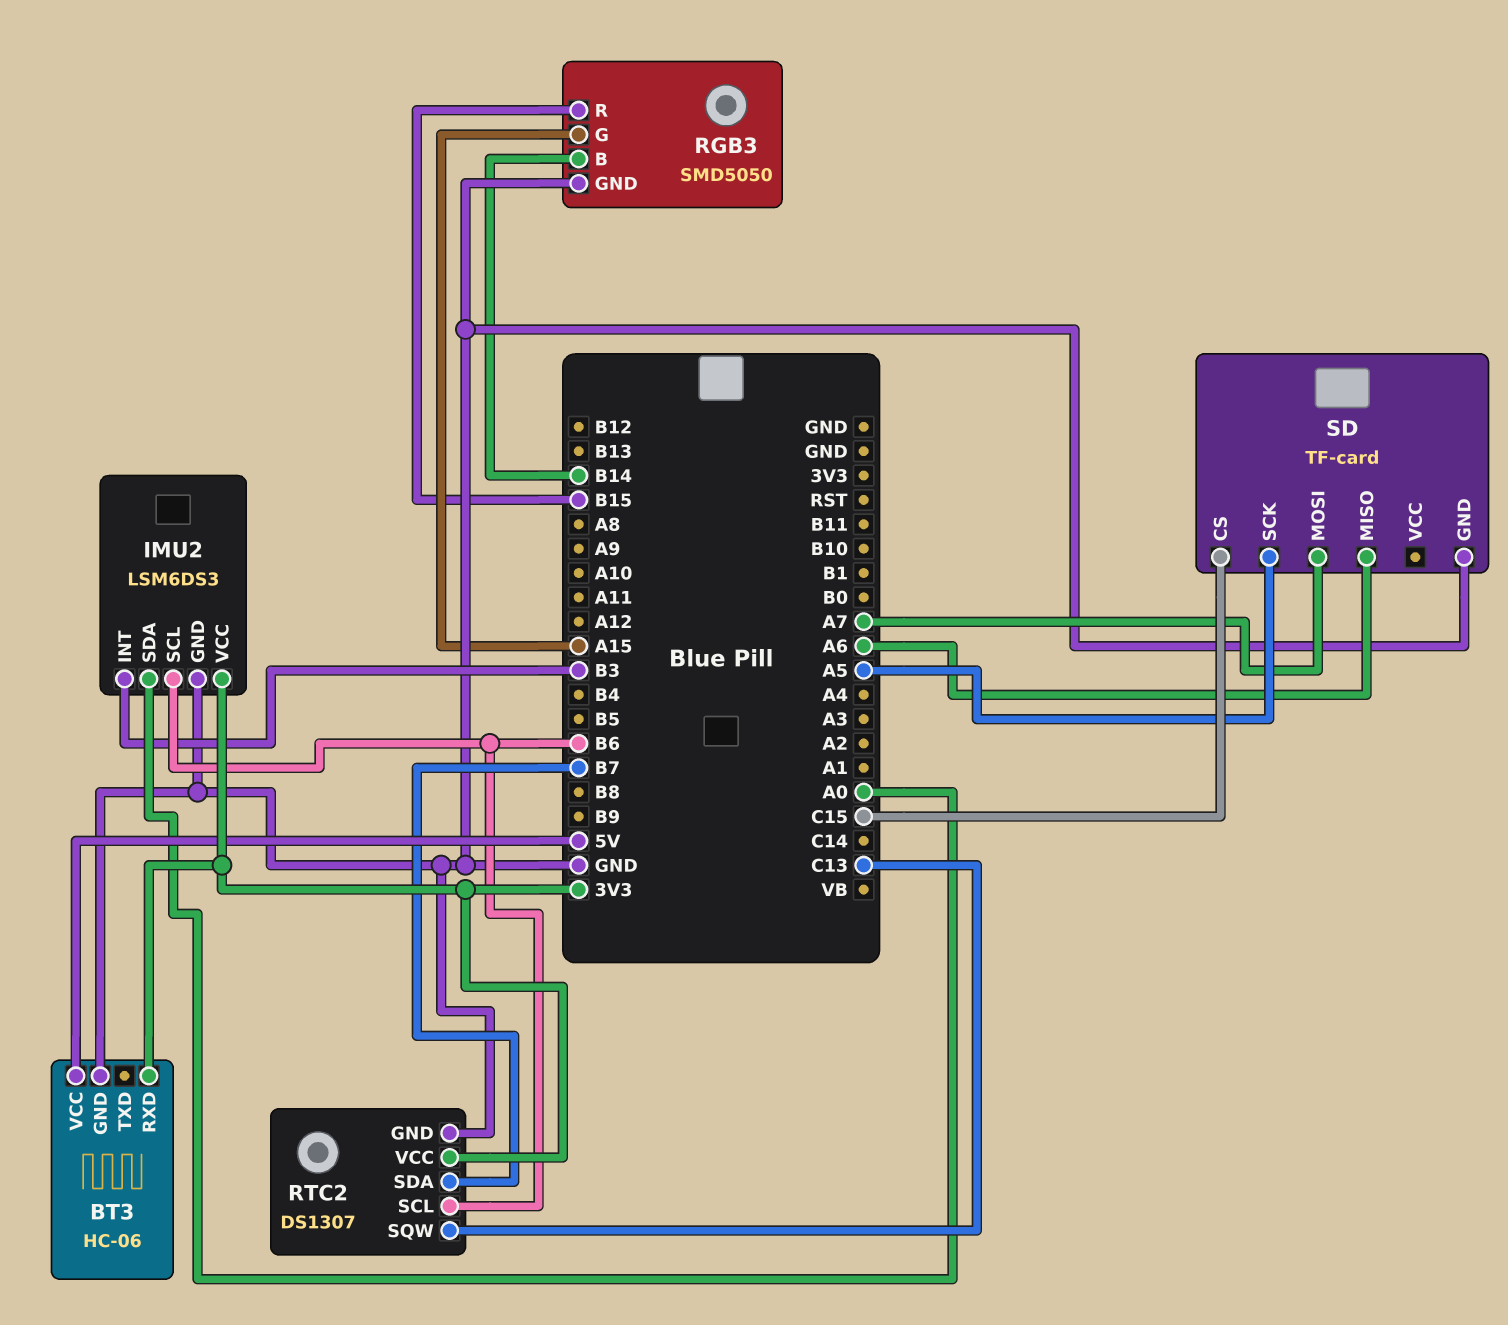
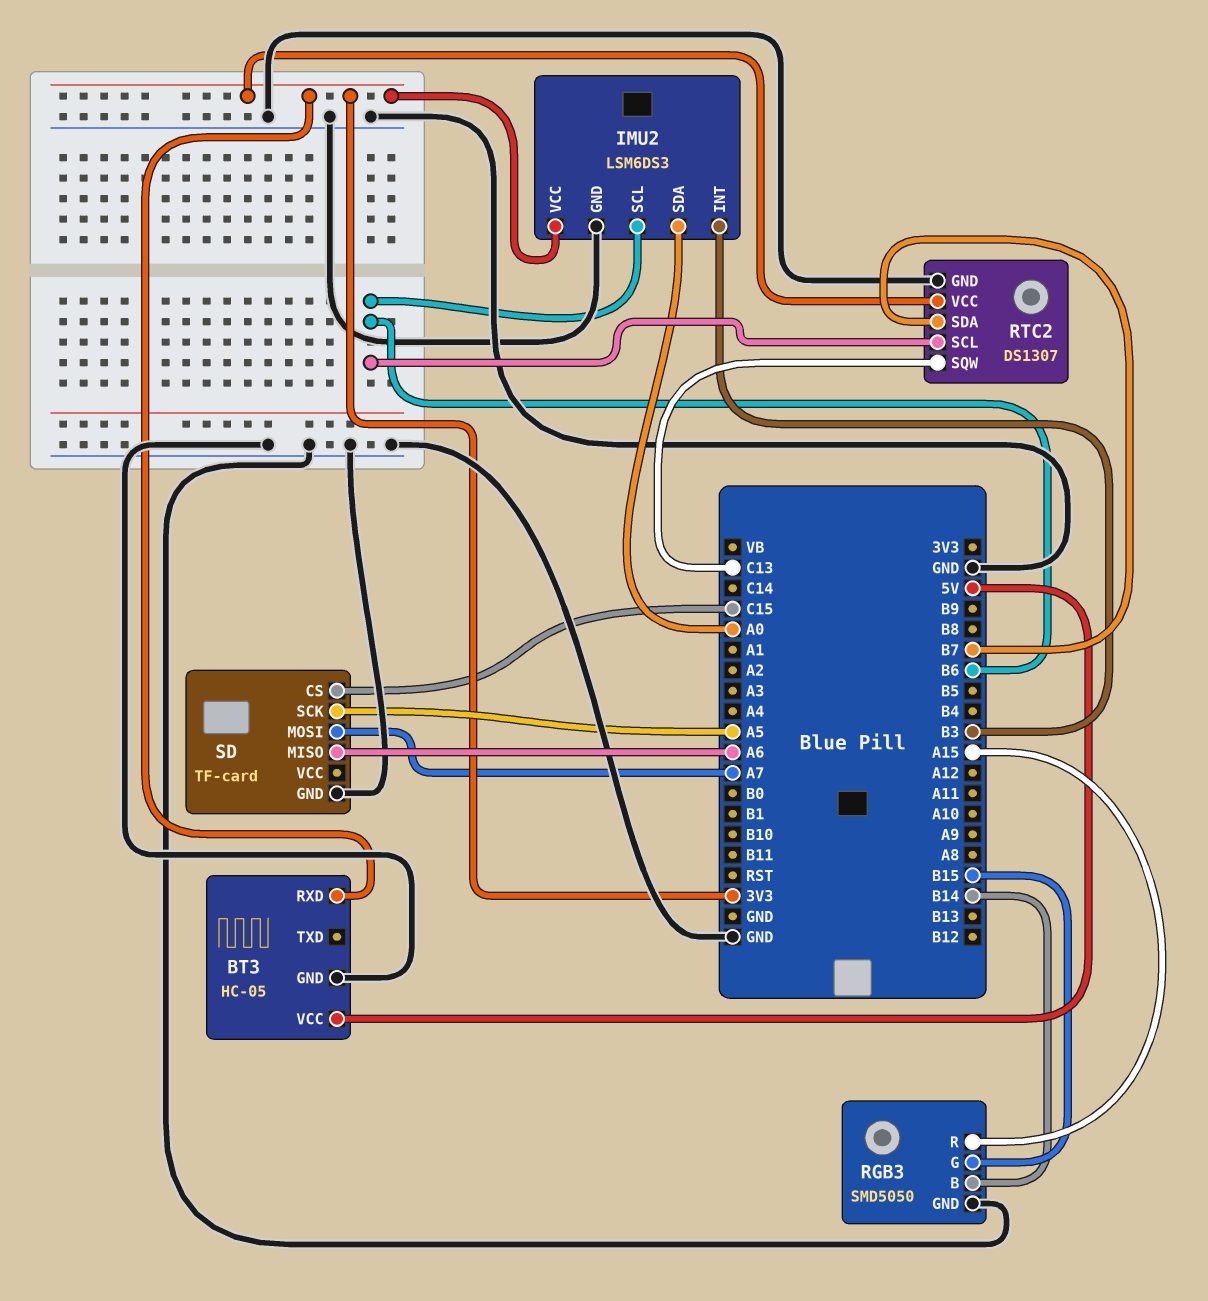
BT3: HC-06 -> HC-05
RGB3 pin G: A15 -> B15
RGB3 pin R: B15 -> A15

